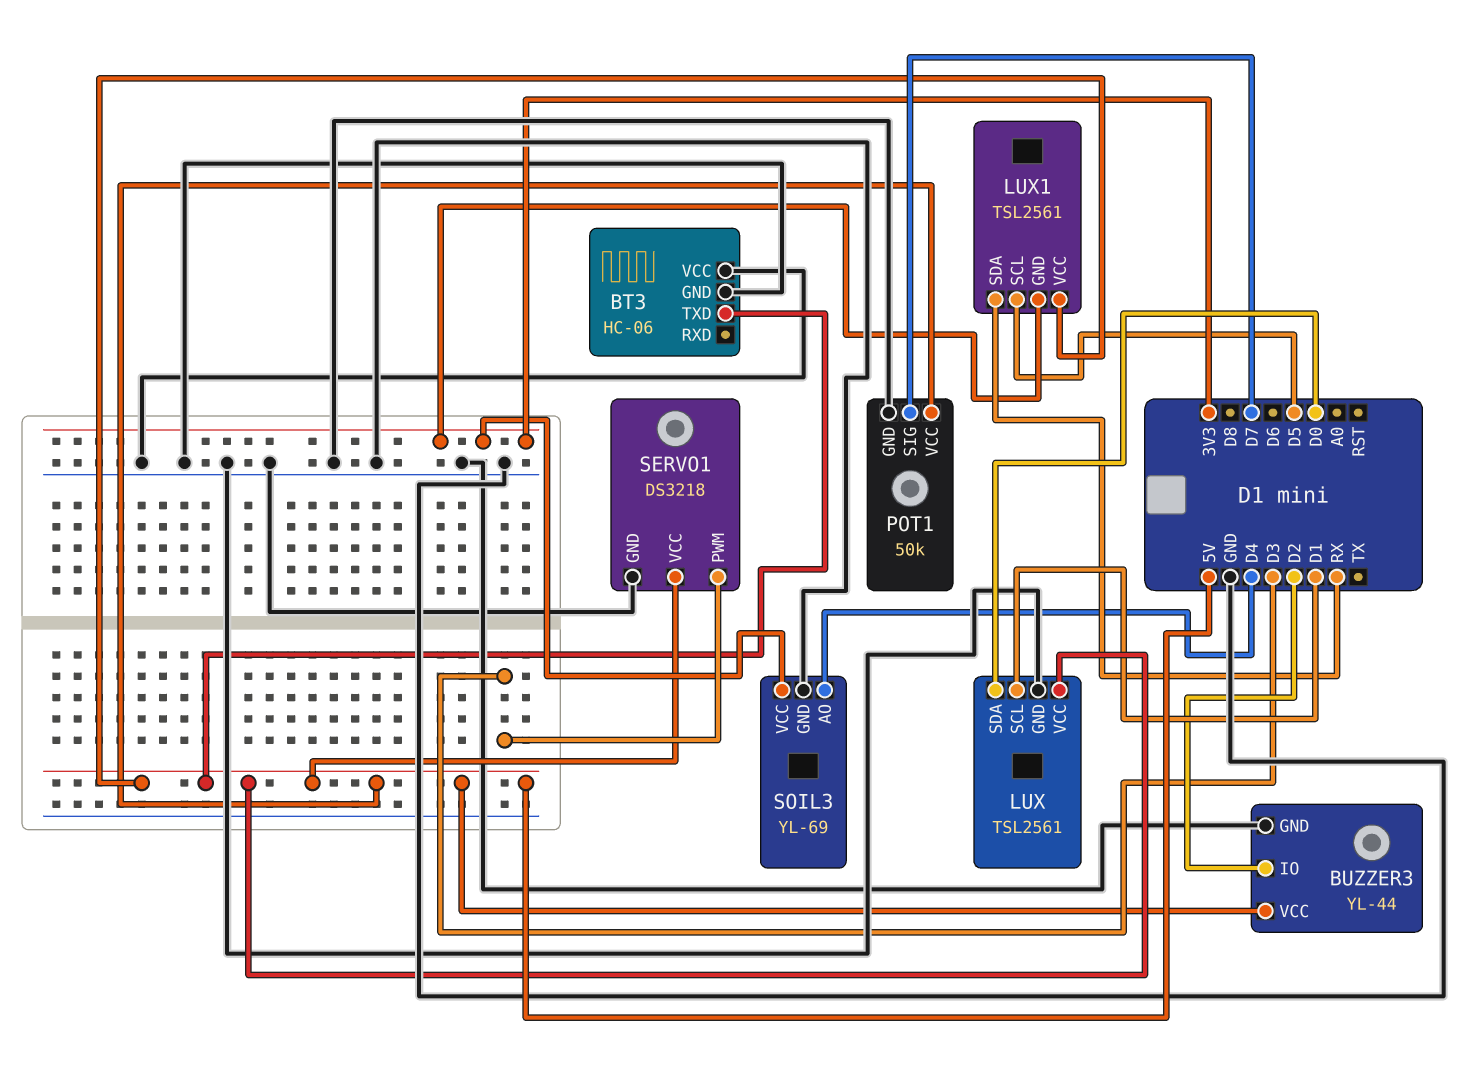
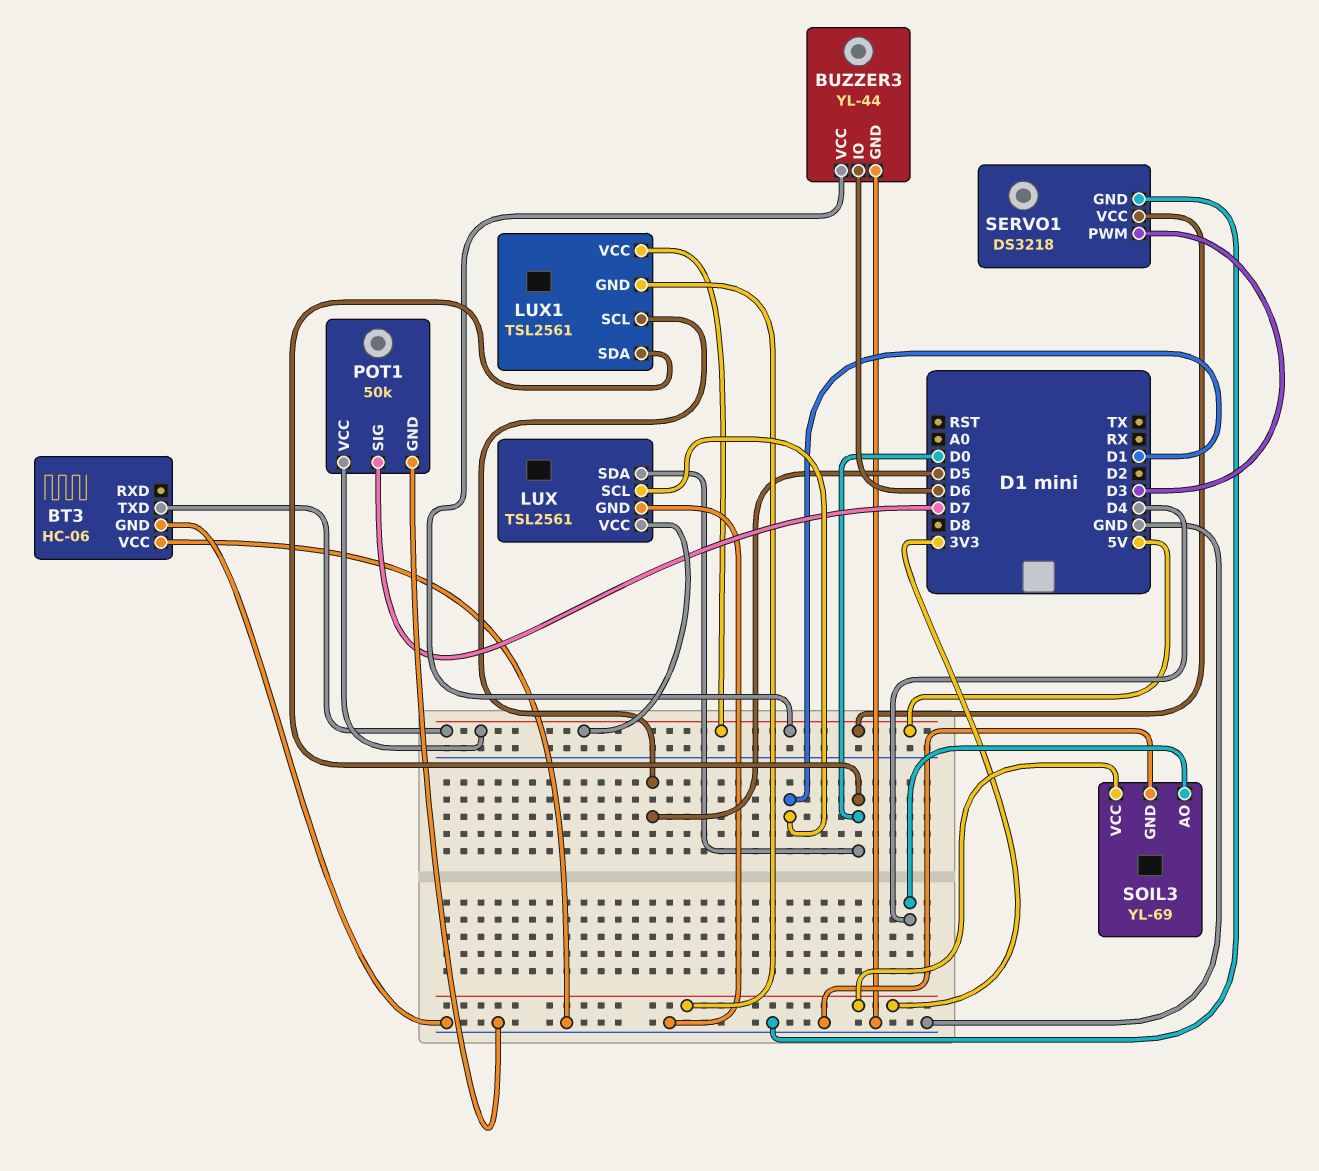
BUZZER3 pin IO: D2 -> D6
LUX1 pin SDA: RX -> D0

